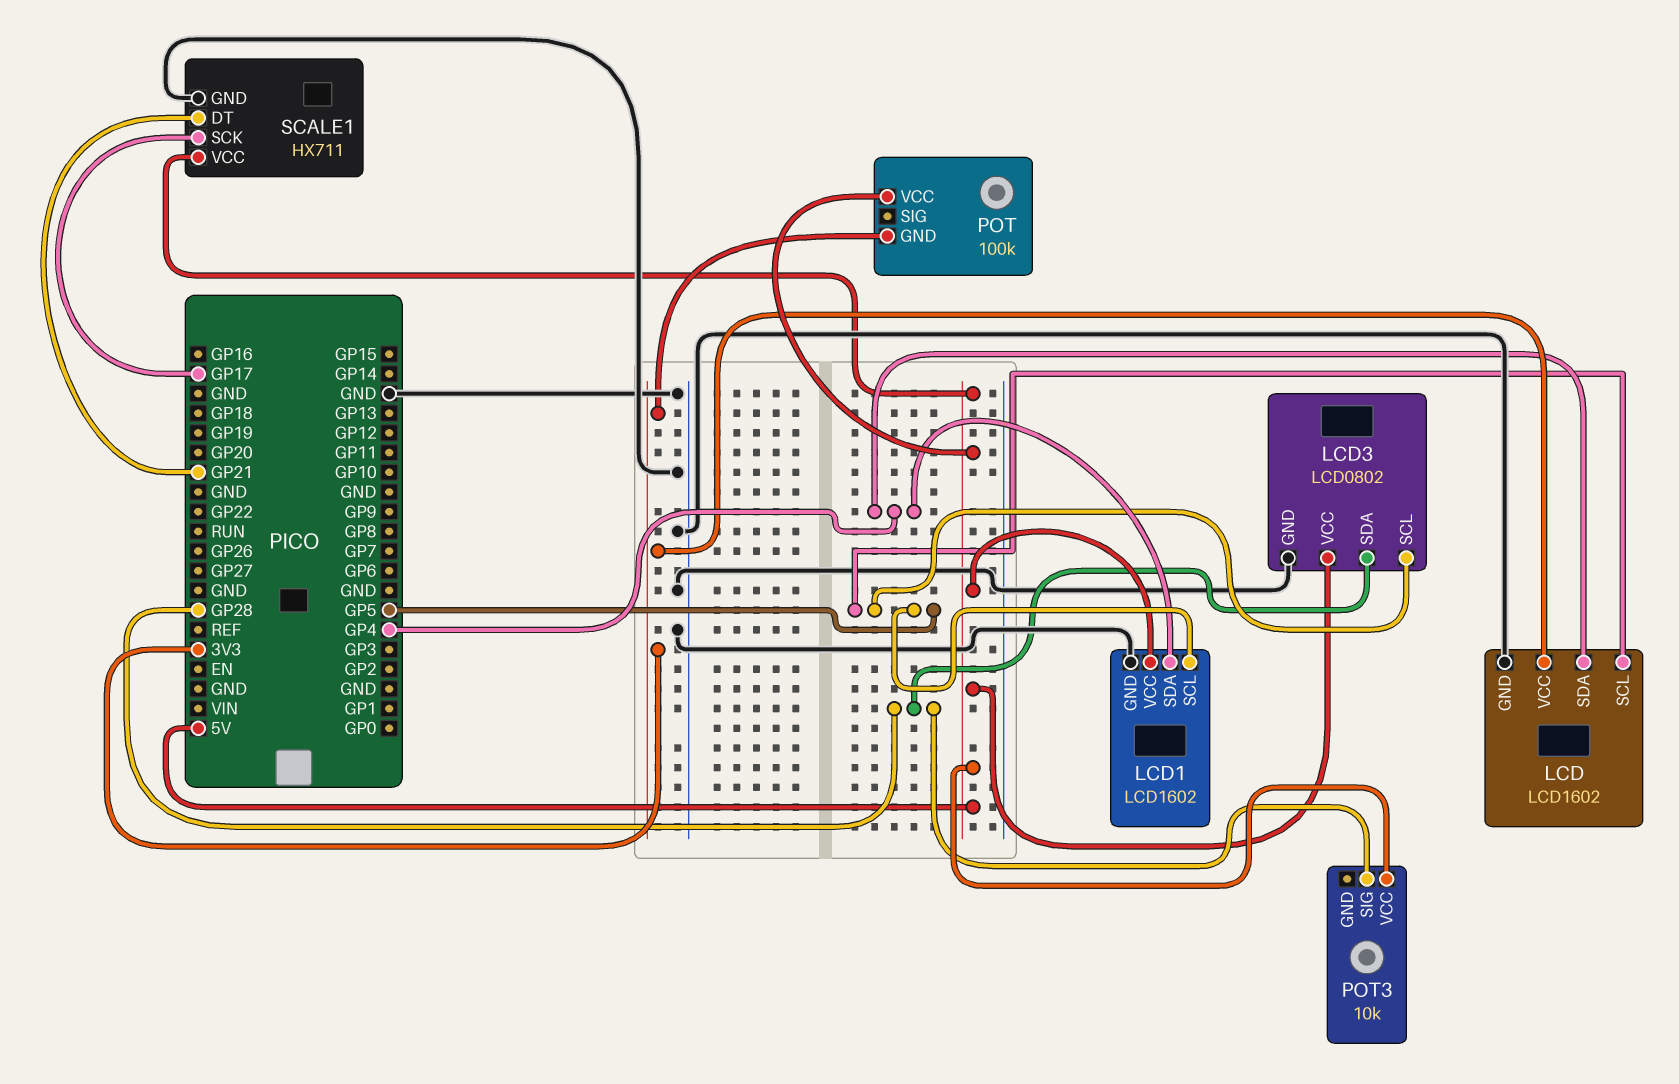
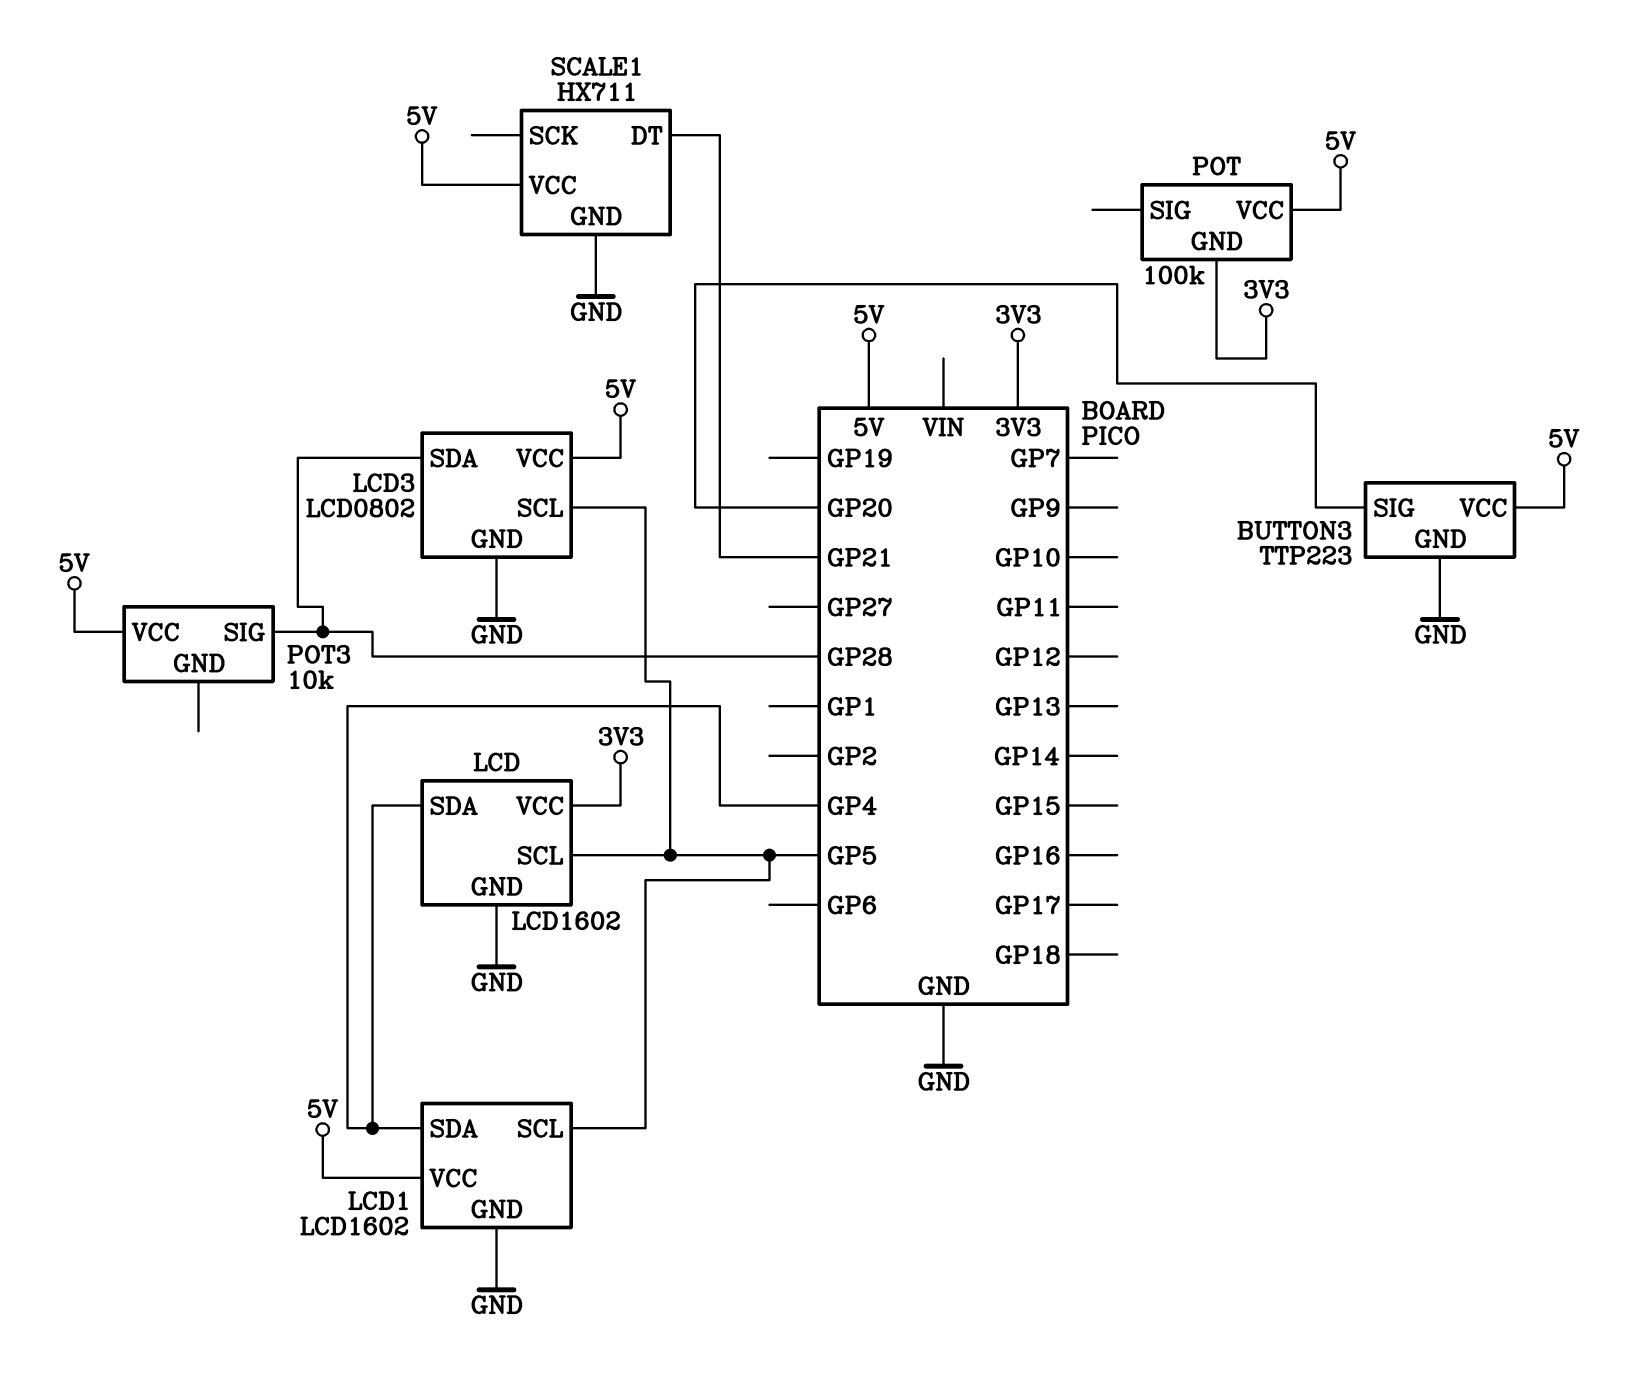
BUTTON3: none -> TTP223
BUTTON3 pin GND: none -> GND
BUTTON3 pin SIG: none -> GP20
BUTTON3 pin VCC: none -> 5V
SCALE1 pin SCK: GP17 -> none

